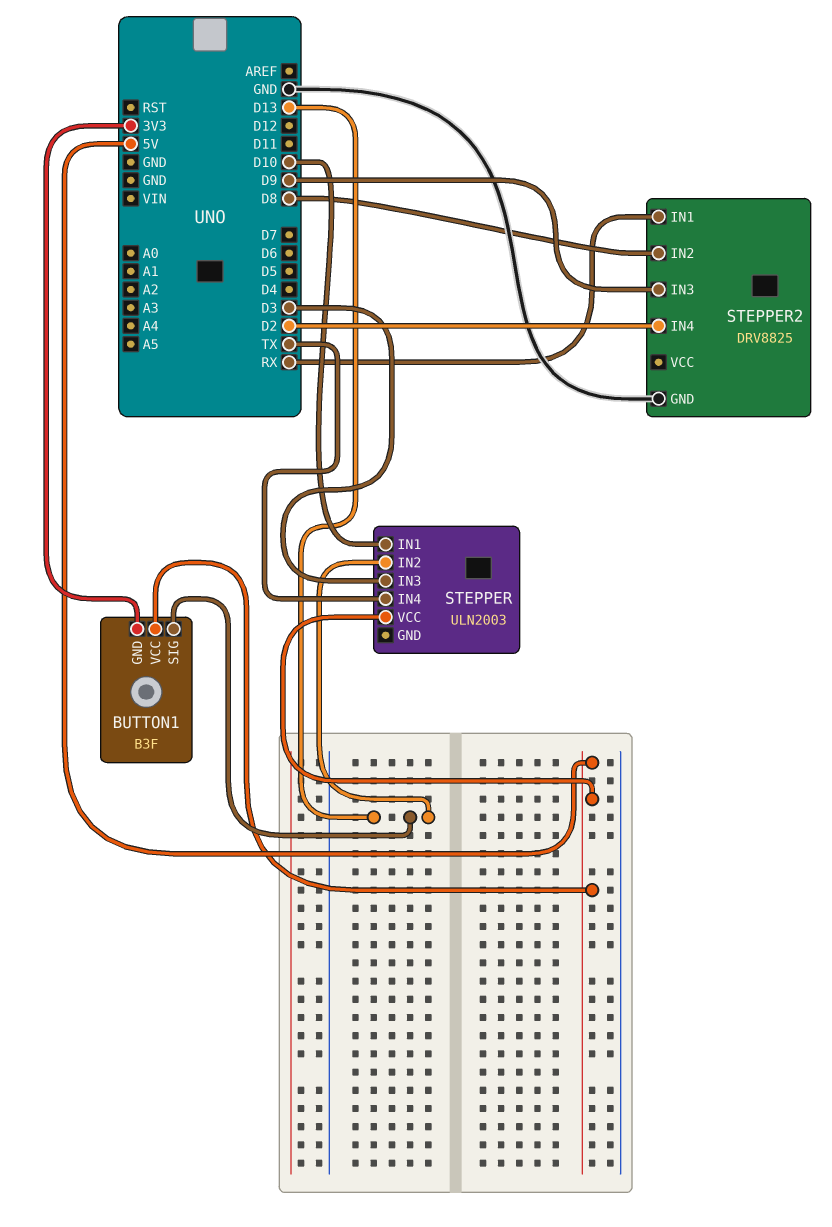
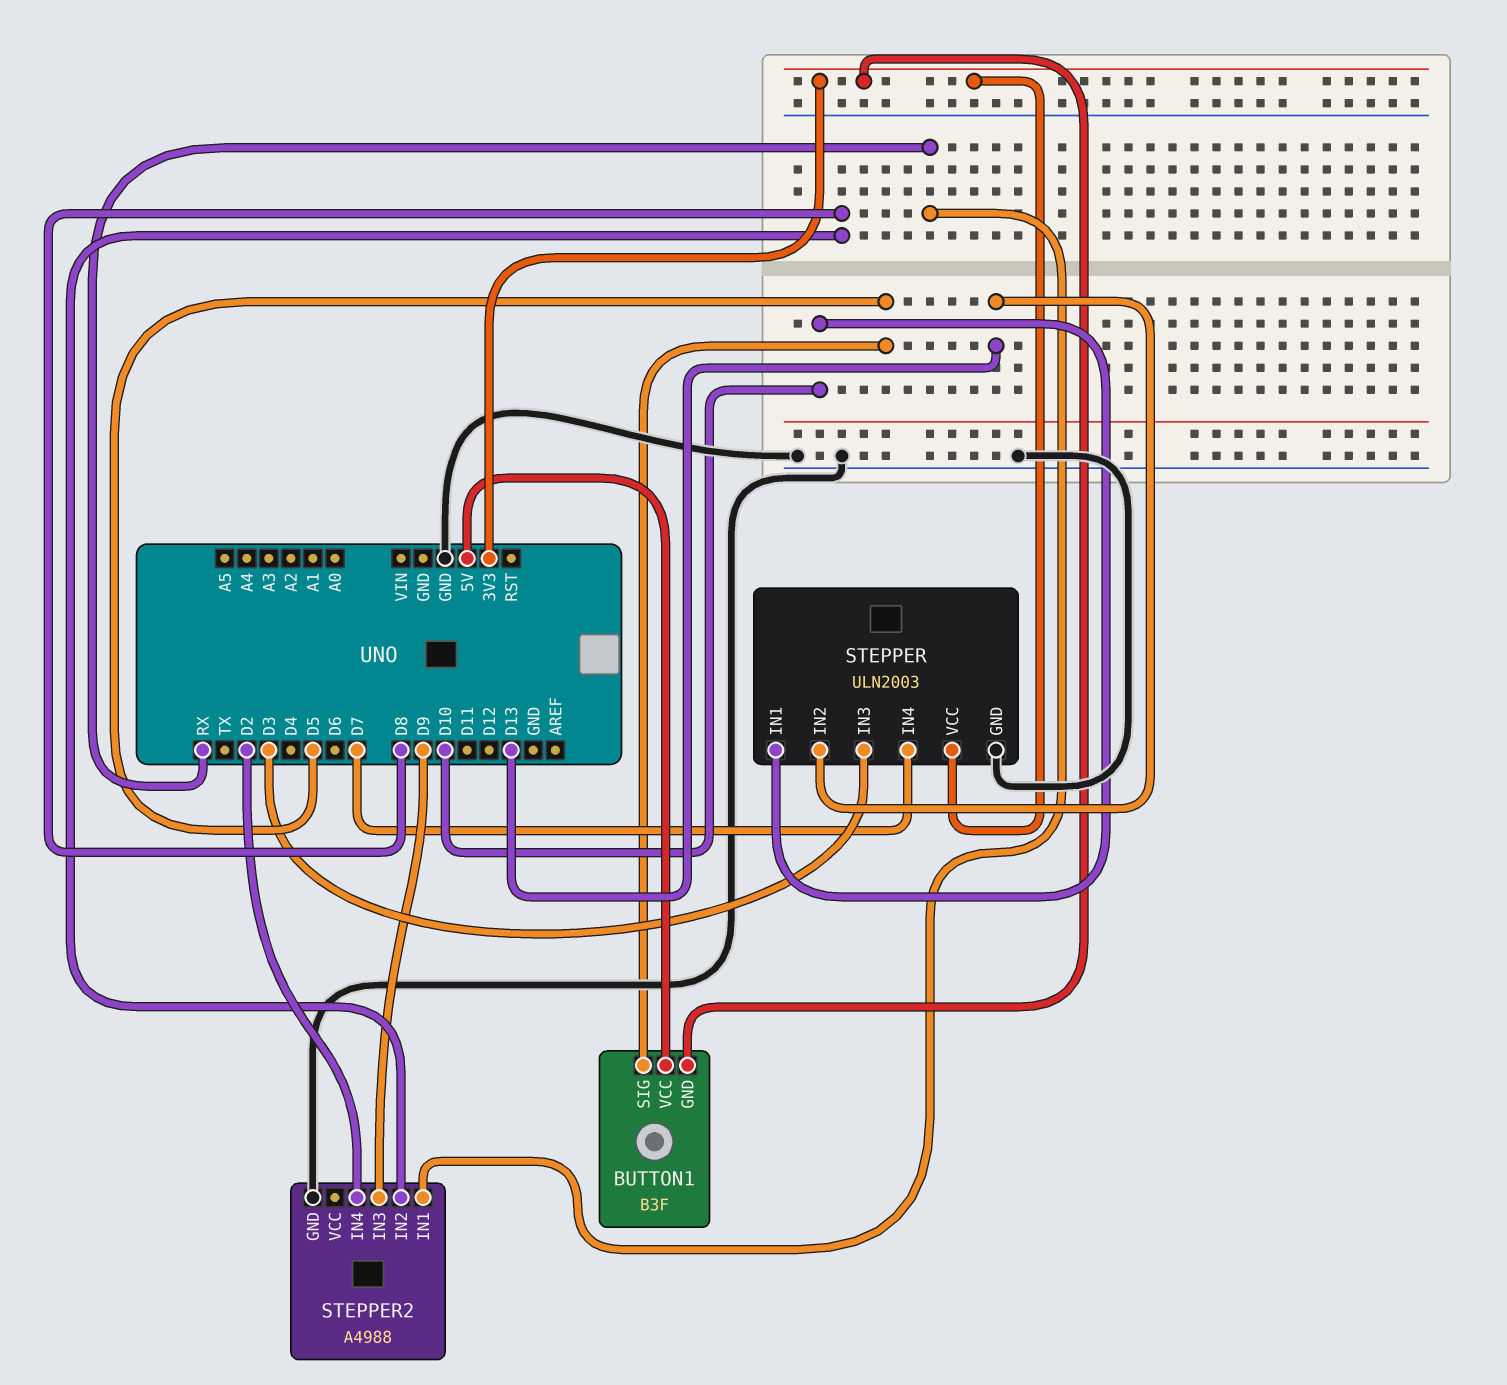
BUTTON1 pin SIG: D13 -> D5
STEPPER pin GND: none -> GND
STEPPER pin IN4: TX -> D7
STEPPER pin VCC: 5V -> 3V3
STEPPER2: DRV8825 -> A4988

